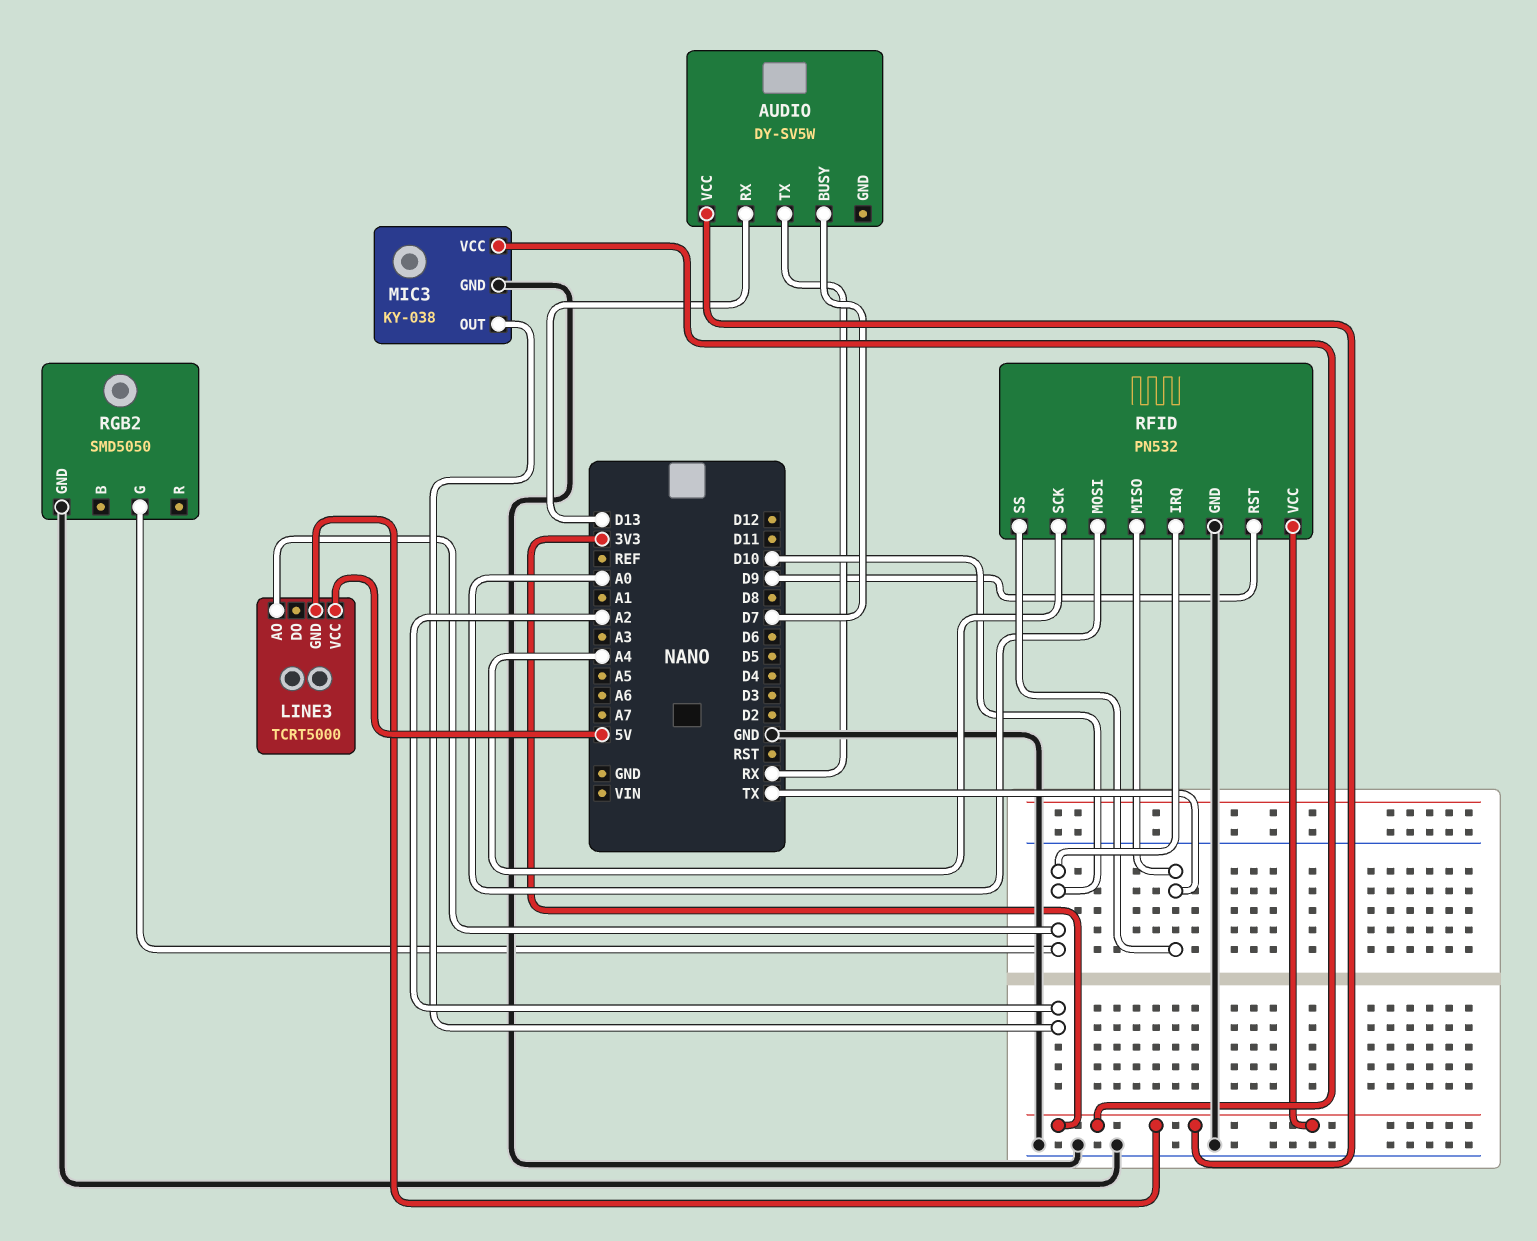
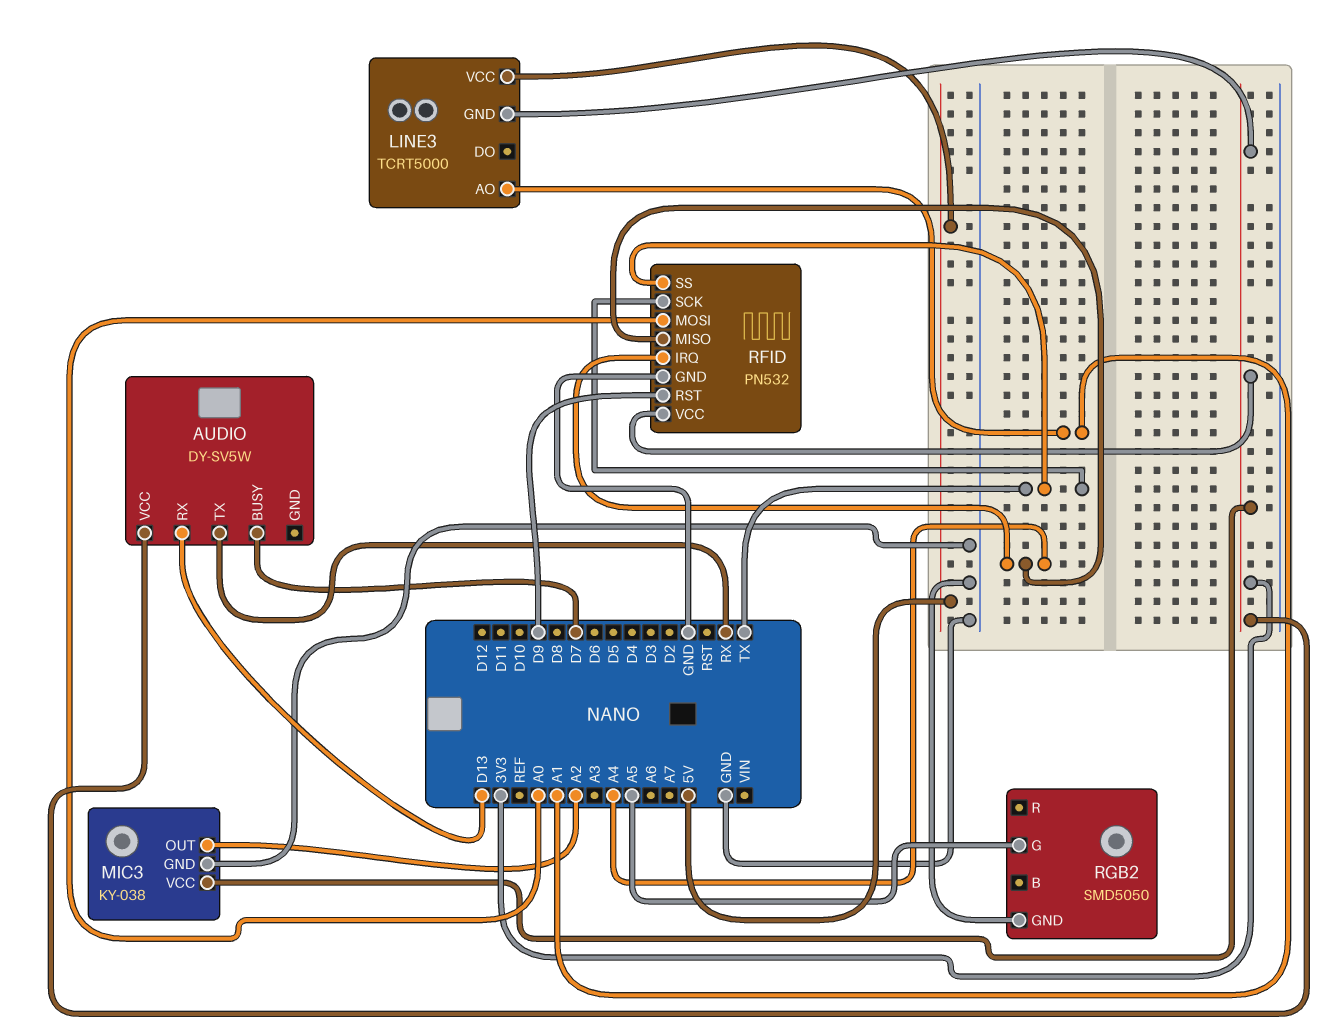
LINE3 pin AO: D10 -> A1
RFID pin IRQ: D10 -> A4
RFID pin MISO: TX -> A4
RFID pin SCK: A4 -> TX
RGB2 pin G: D10 -> A5

